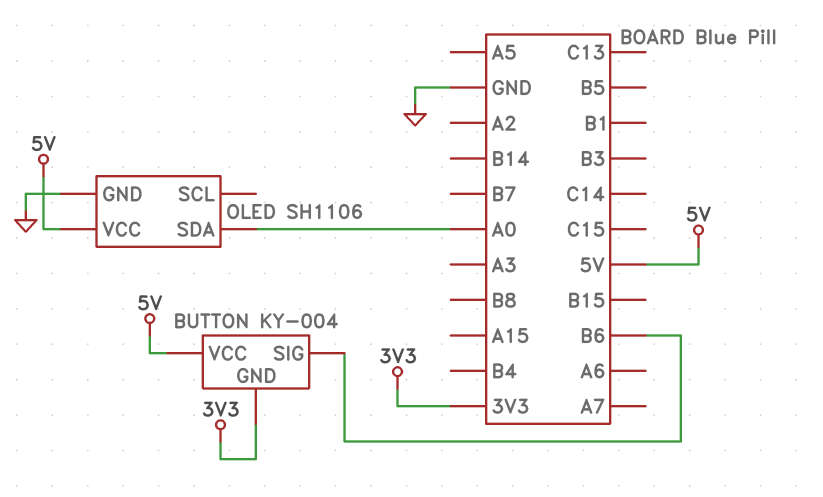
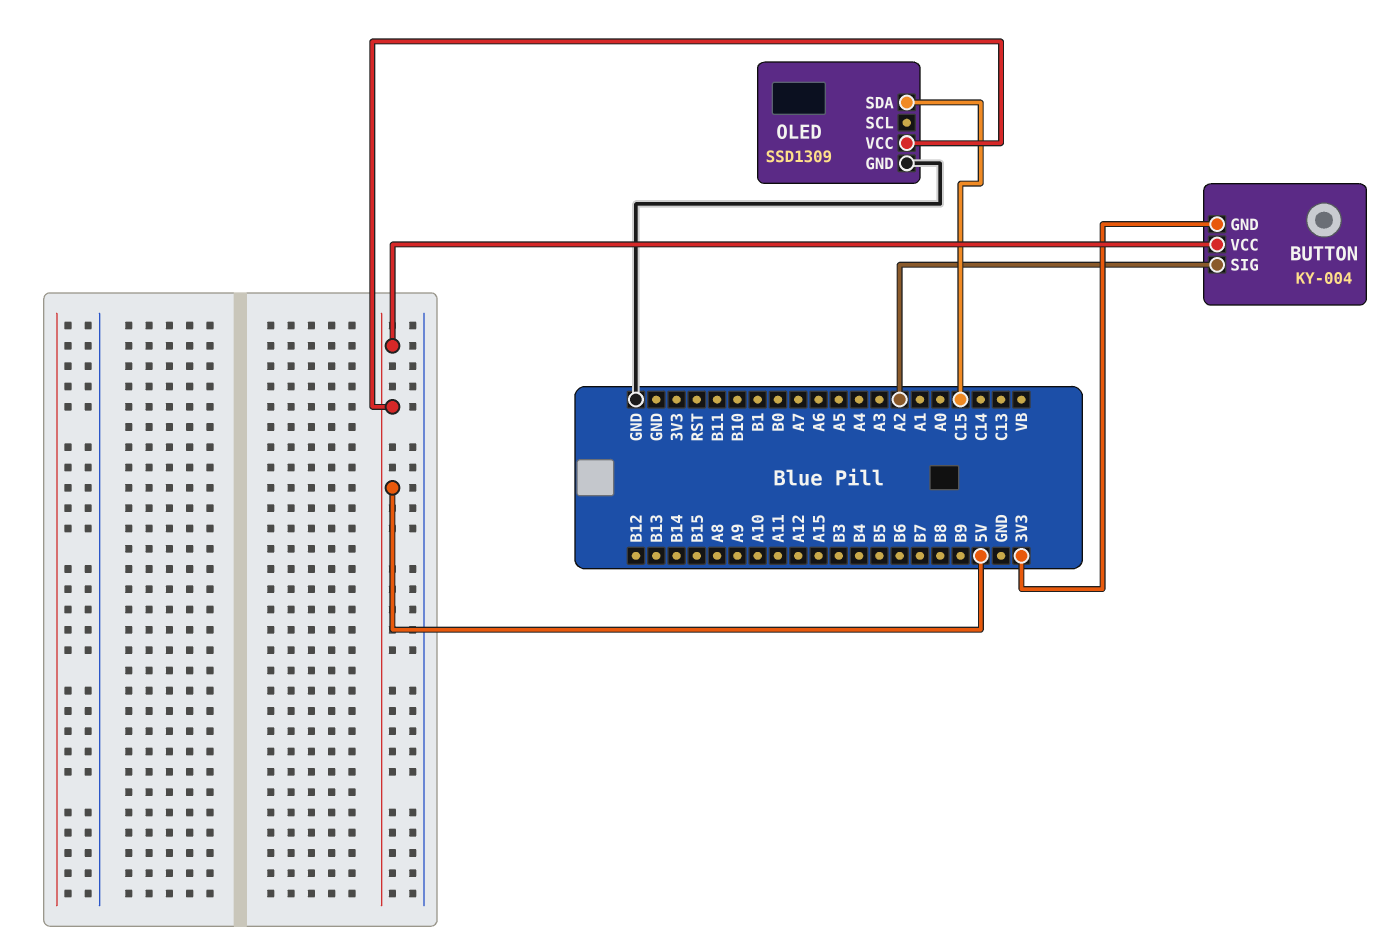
BUTTON pin SIG: B6 -> A2
OLED: SH1106 -> SSD1309
OLED pin SDA: A0 -> C15

